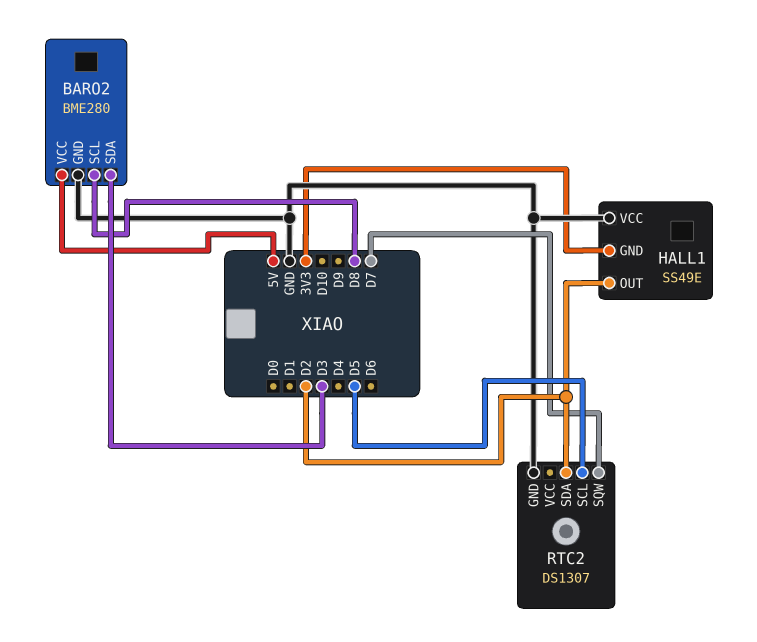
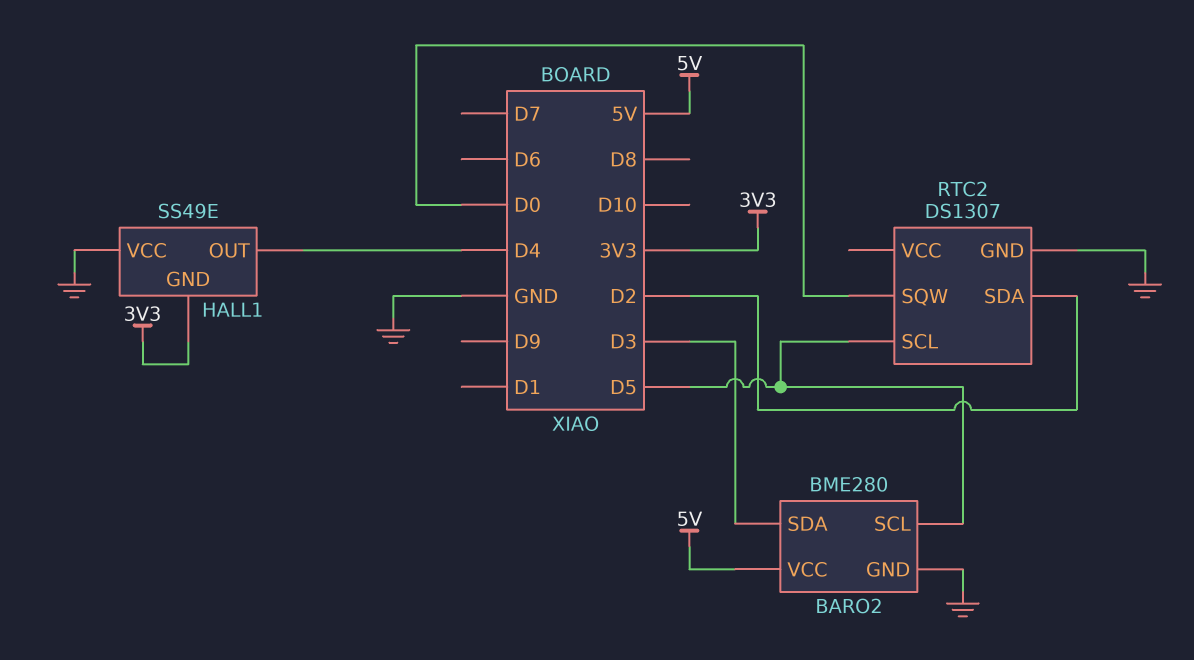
BARO2 pin SCL: D8 -> D5
HALL1 pin OUT: D2 -> D4
RTC2 pin SQW: D7 -> D0

